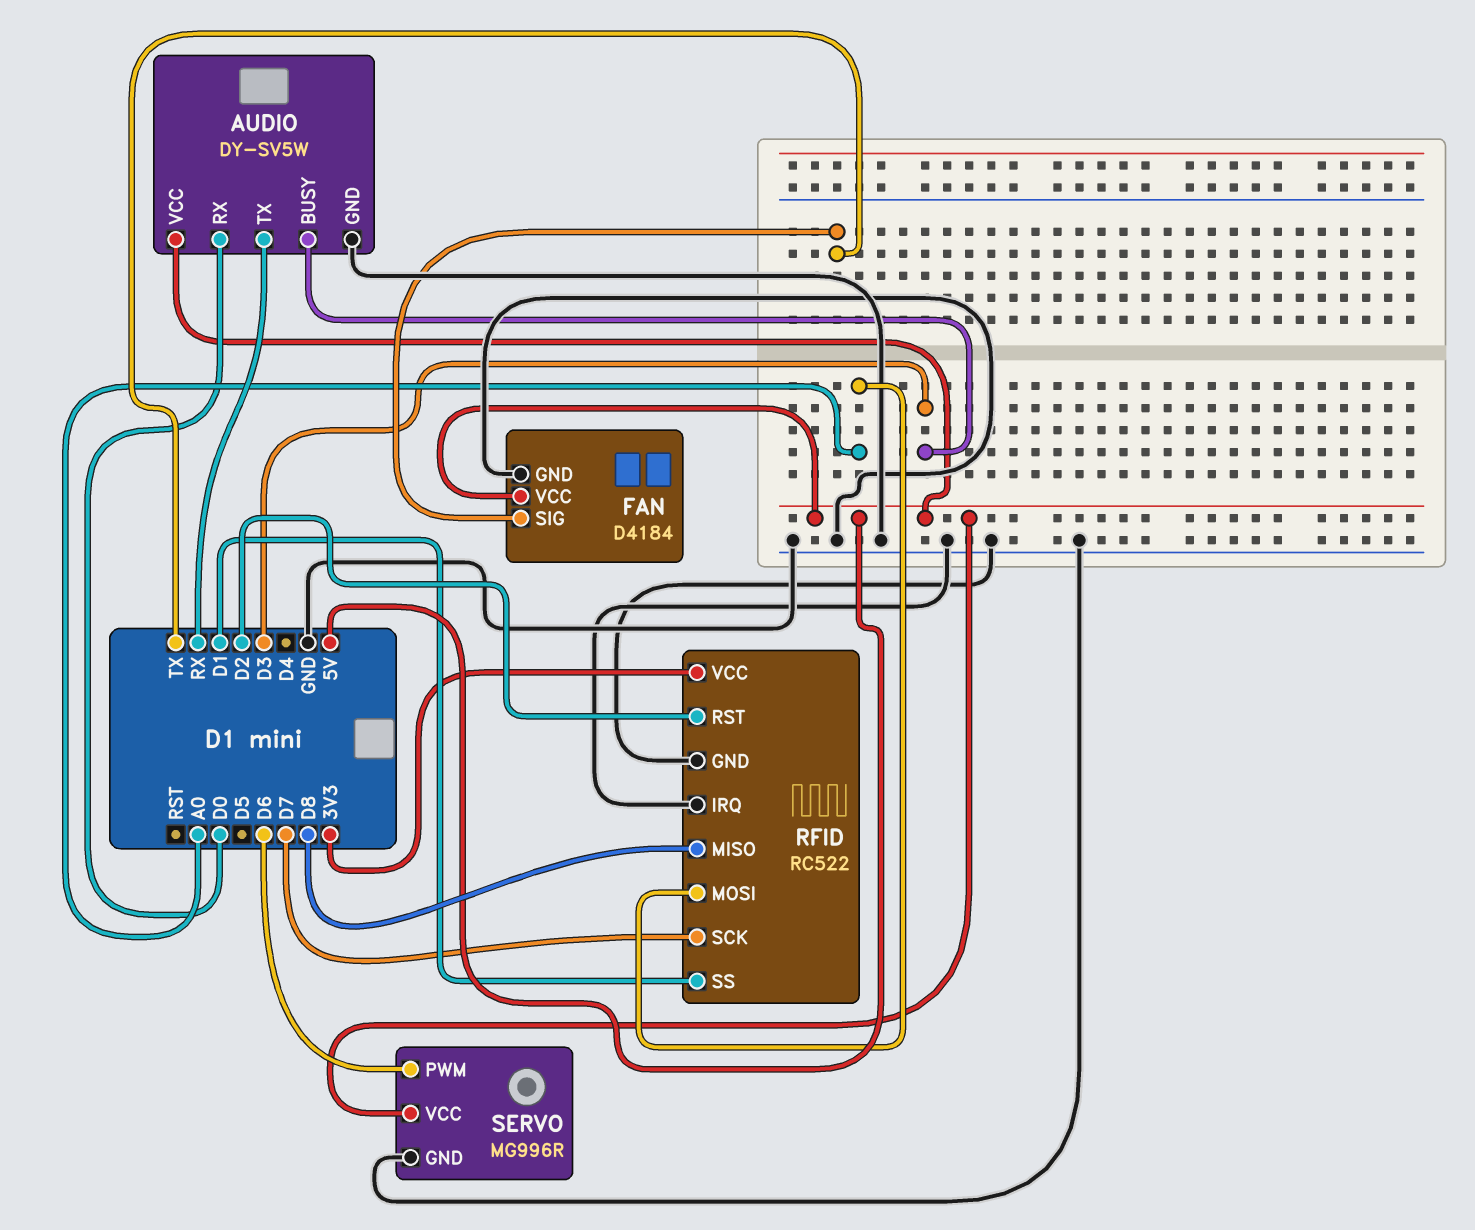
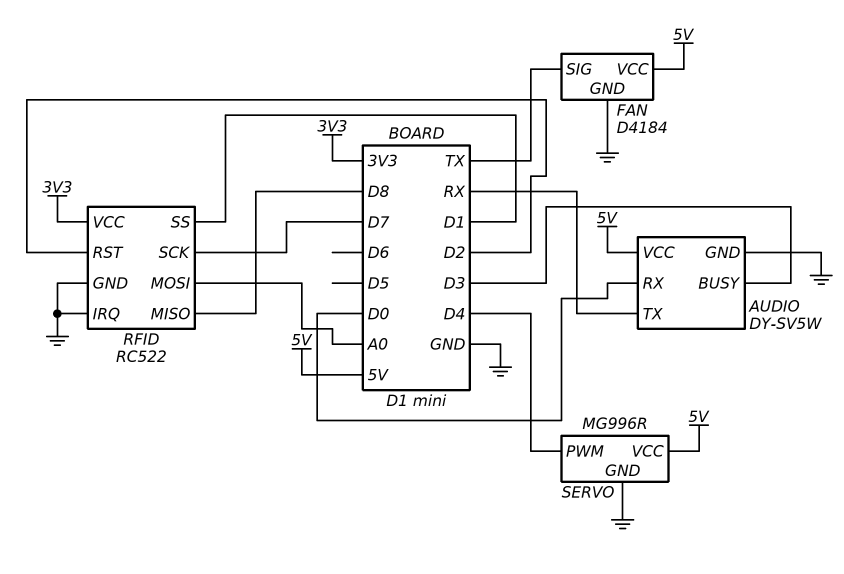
SERVO pin PWM: D6 -> D4

